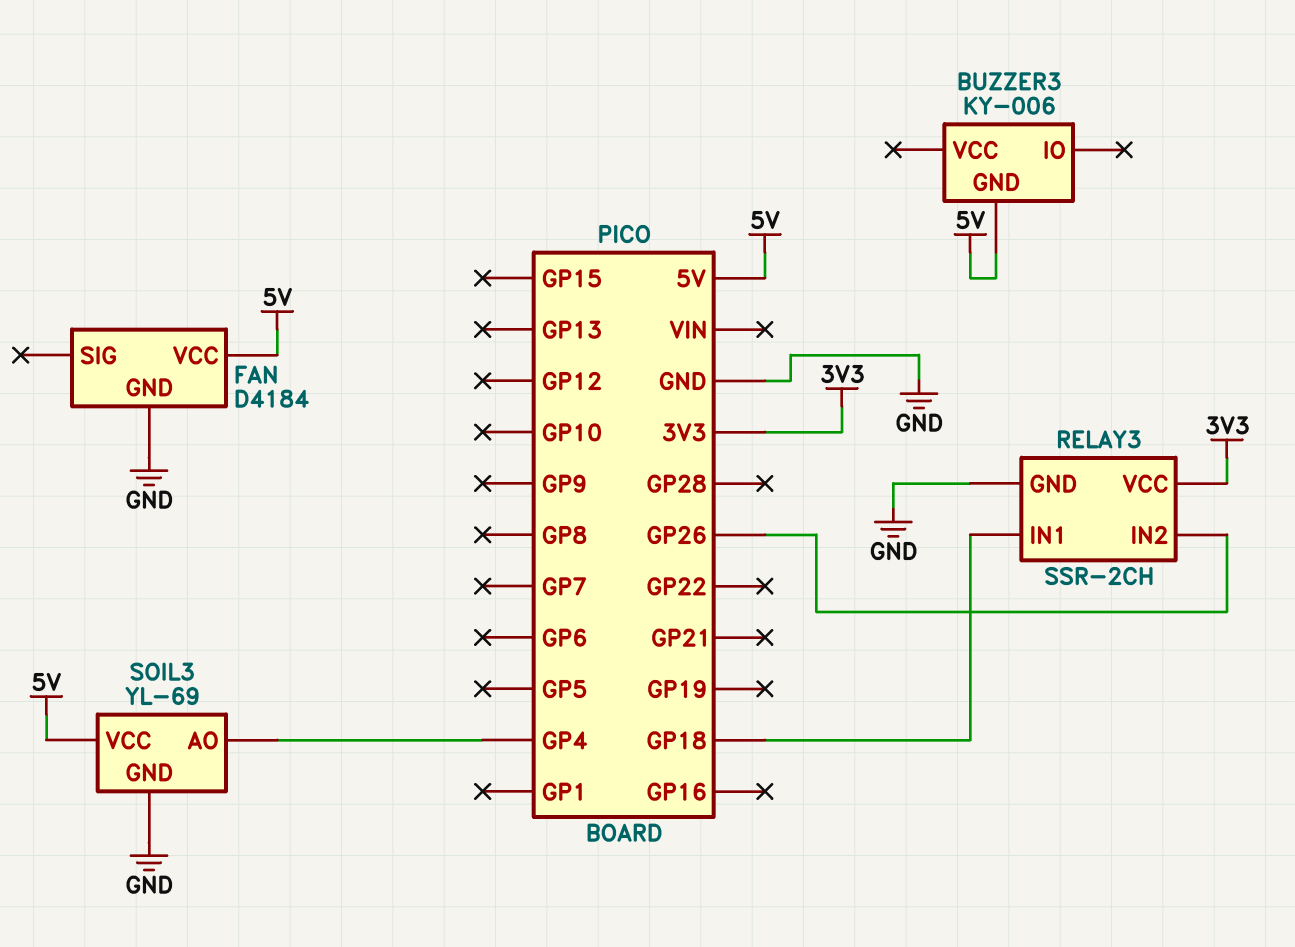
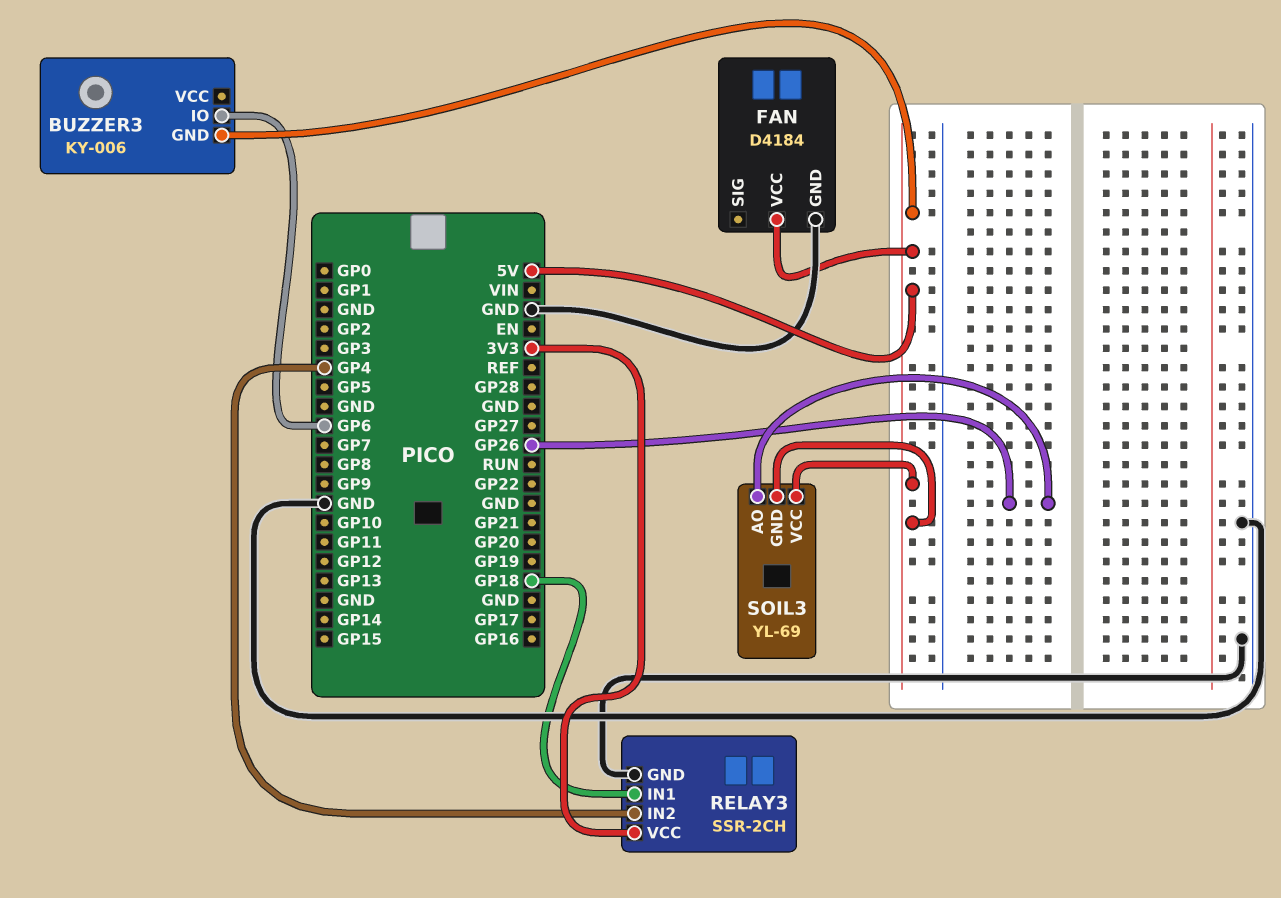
BUZZER3 pin IO: none -> GP6
RELAY3 pin IN2: GP26 -> GP4
SOIL3 pin AO: GP4 -> GP26
SOIL3 pin GND: GND -> 5V

